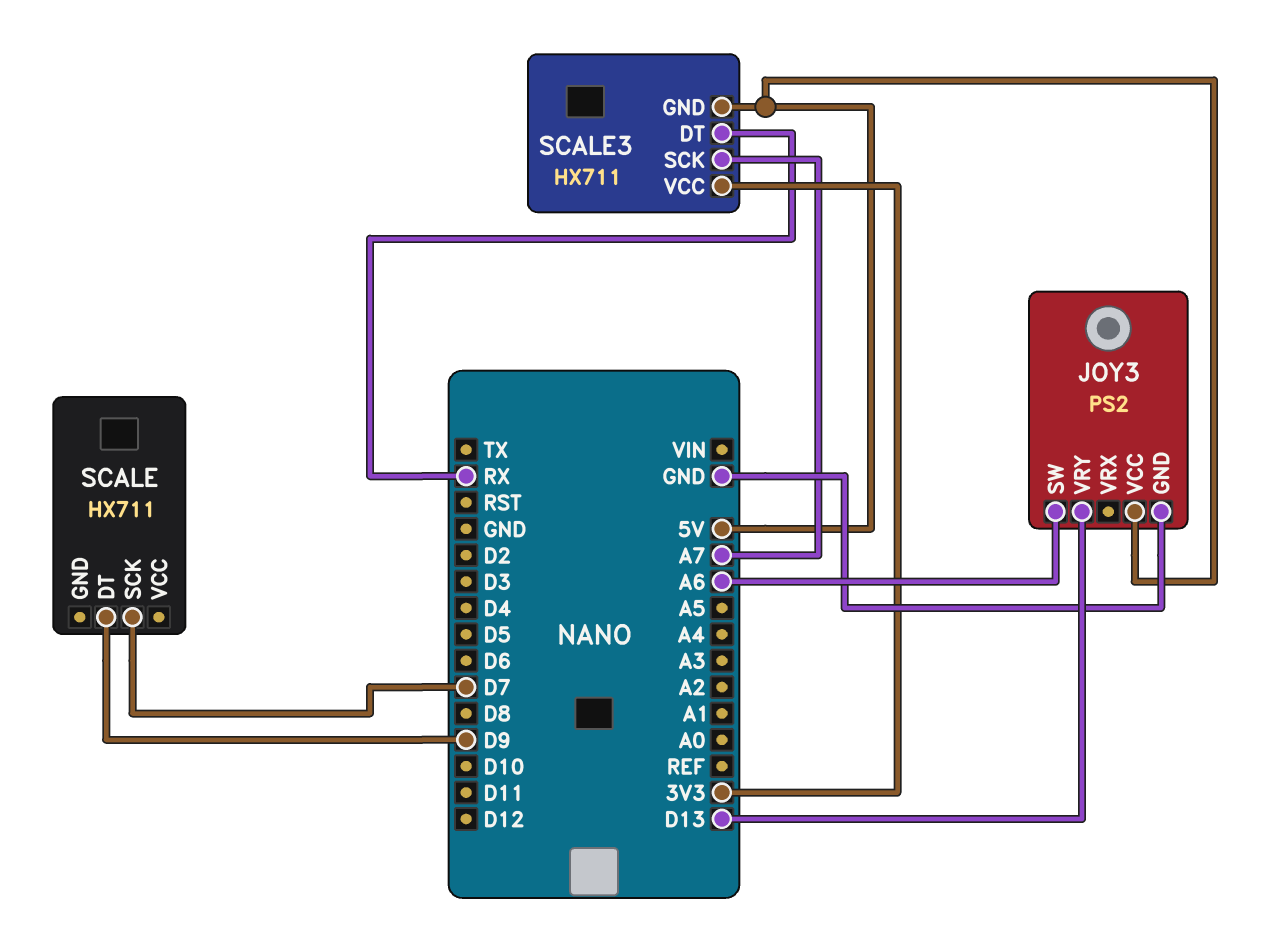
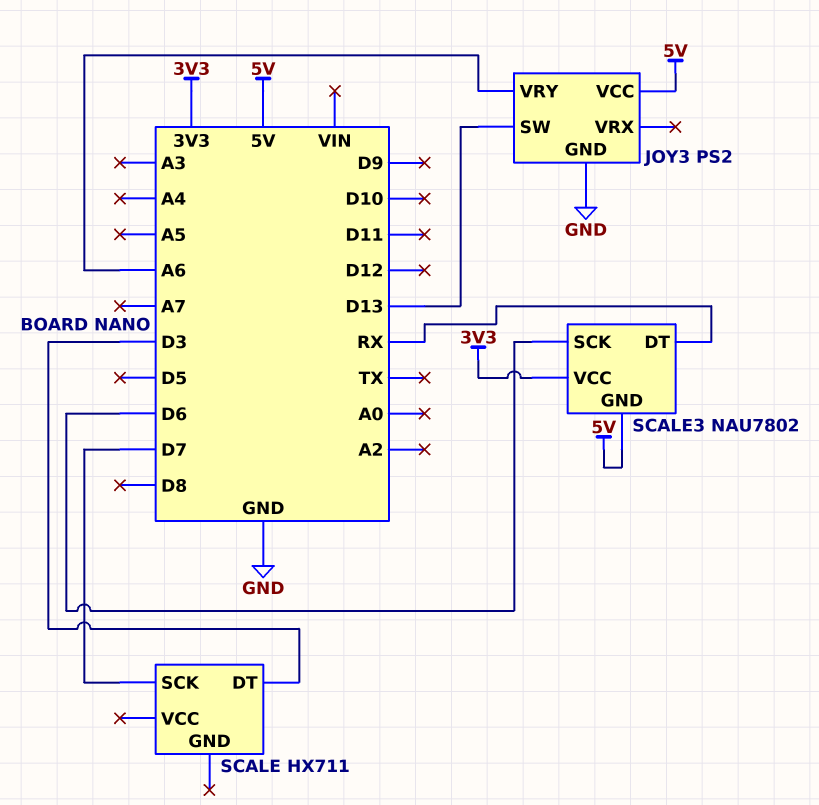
JOY3 pin SW: A6 -> D13
JOY3 pin VRY: D13 -> A6
SCALE pin DT: D9 -> D3
SCALE3: HX711 -> NAU7802
SCALE3 pin SCK: A7 -> D6

